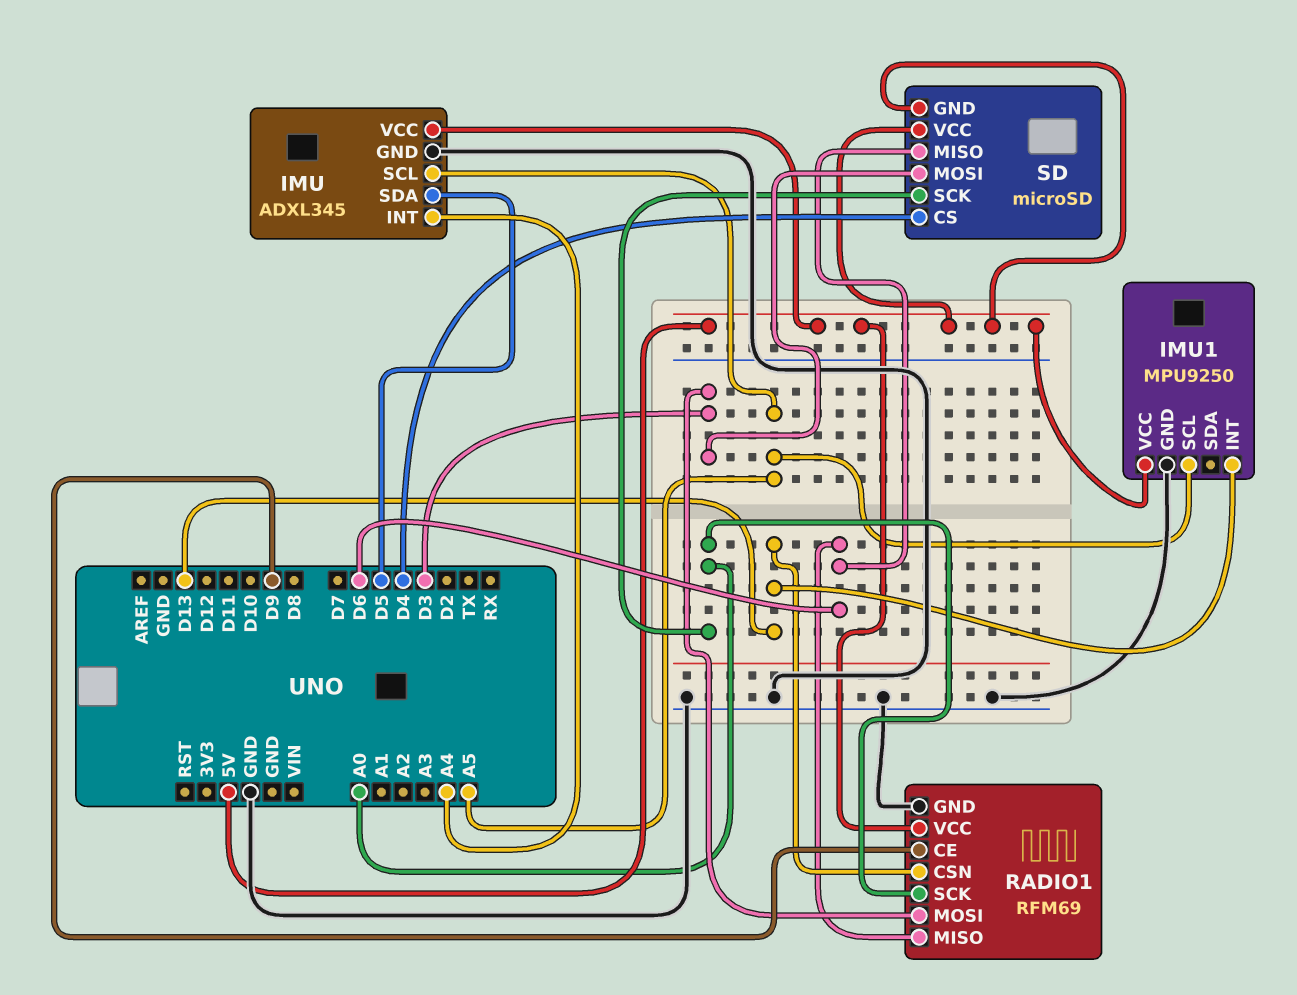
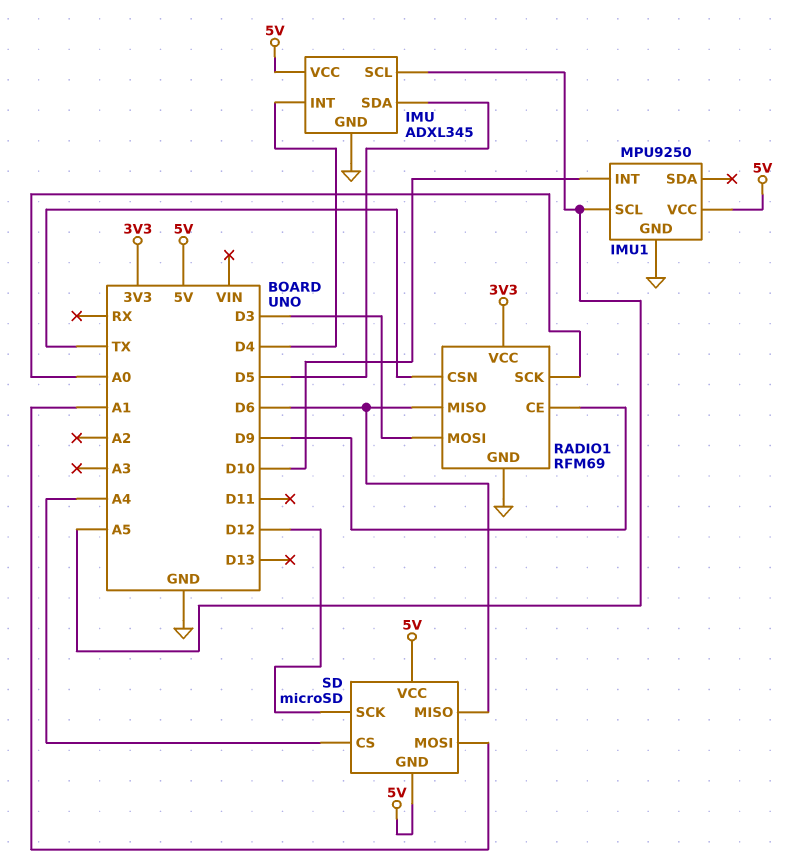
IMU pin INT: A4 -> D4
IMU1 pin INT: D13 -> D10
RADIO1 pin CSN: D13 -> TX
RADIO1 pin VCC: 5V -> 3V3
SD pin CS: D4 -> A4
SD pin MOSI: D3 -> A1
SD pin SCK: A0 -> D12

